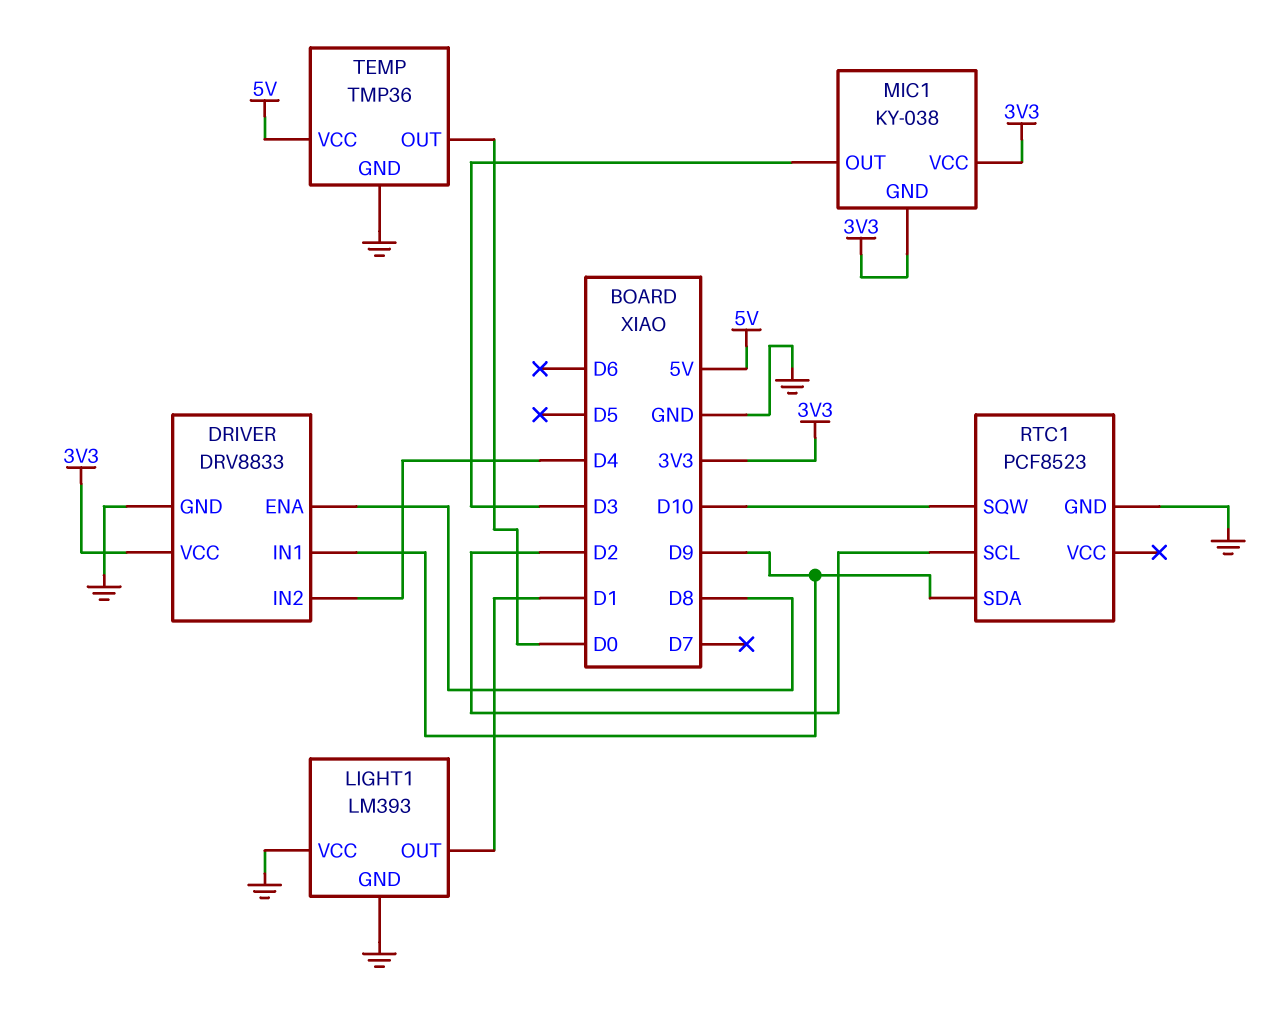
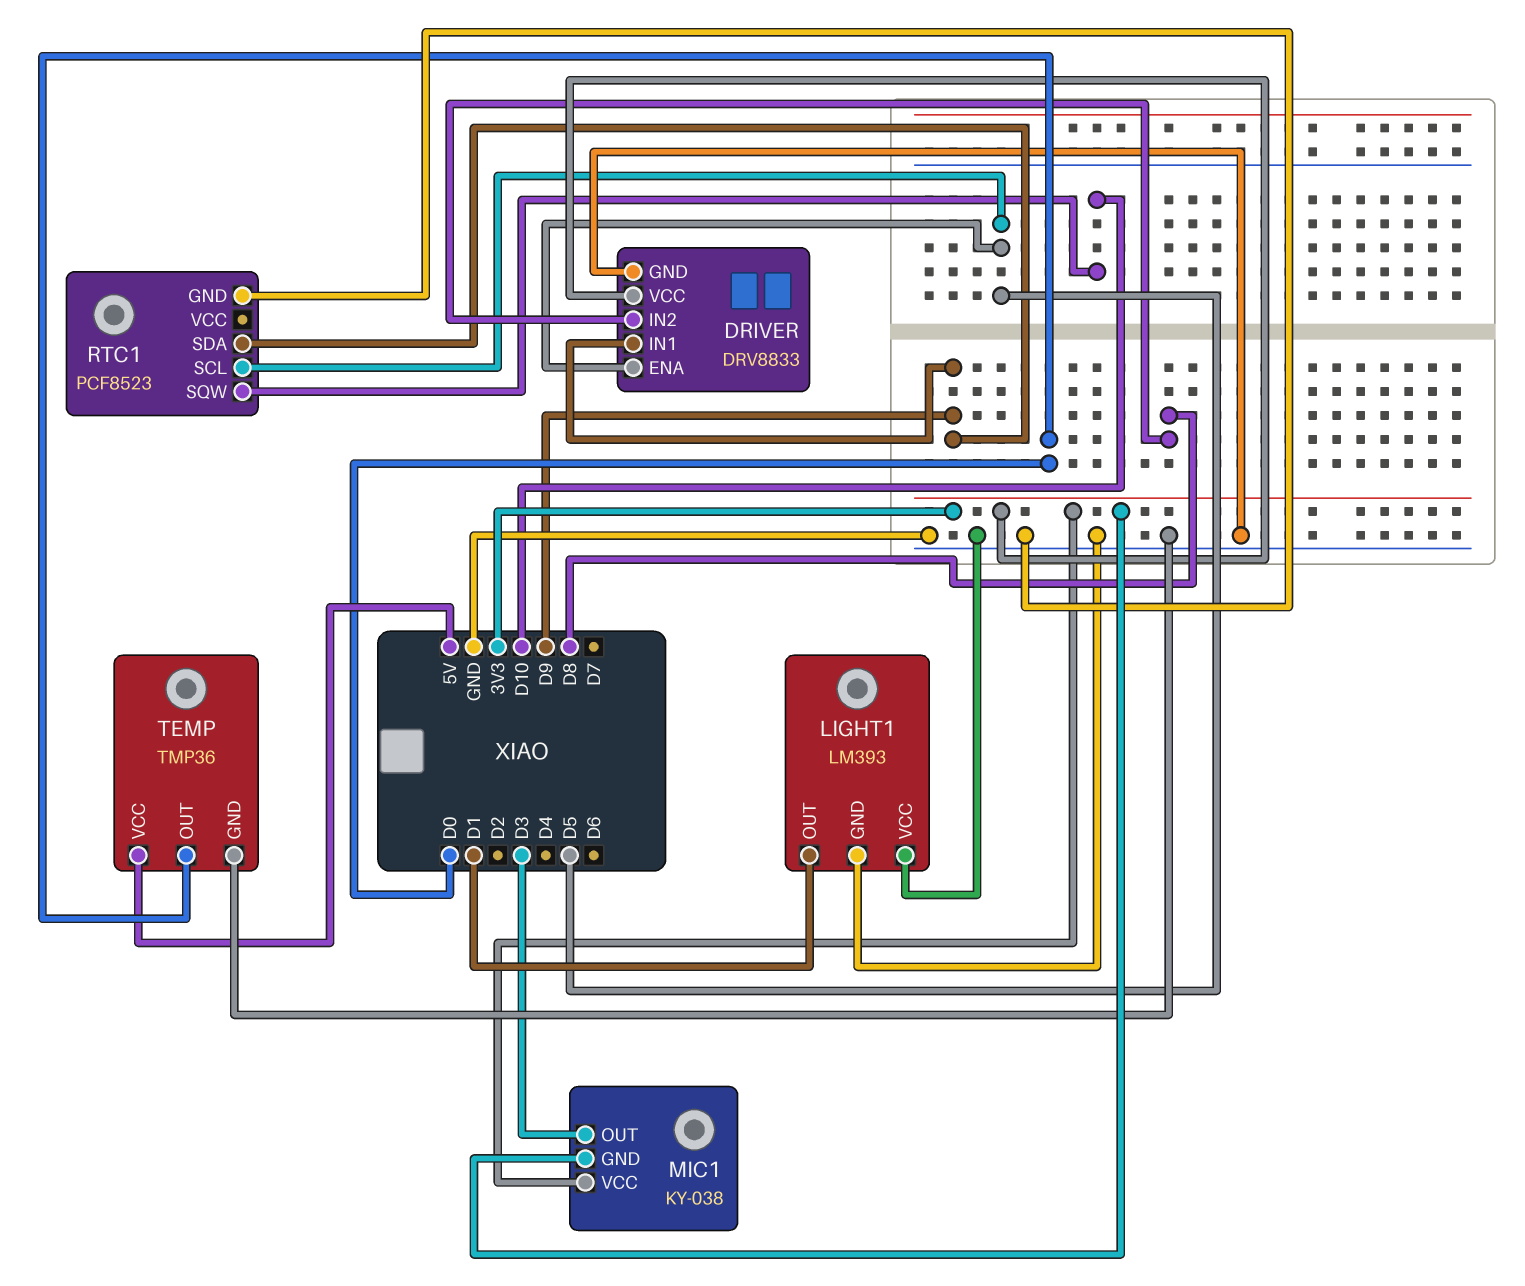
DRIVER pin ENA: D8 -> D5
DRIVER pin IN2: D4 -> D8
RTC1 pin SCL: D2 -> D5

